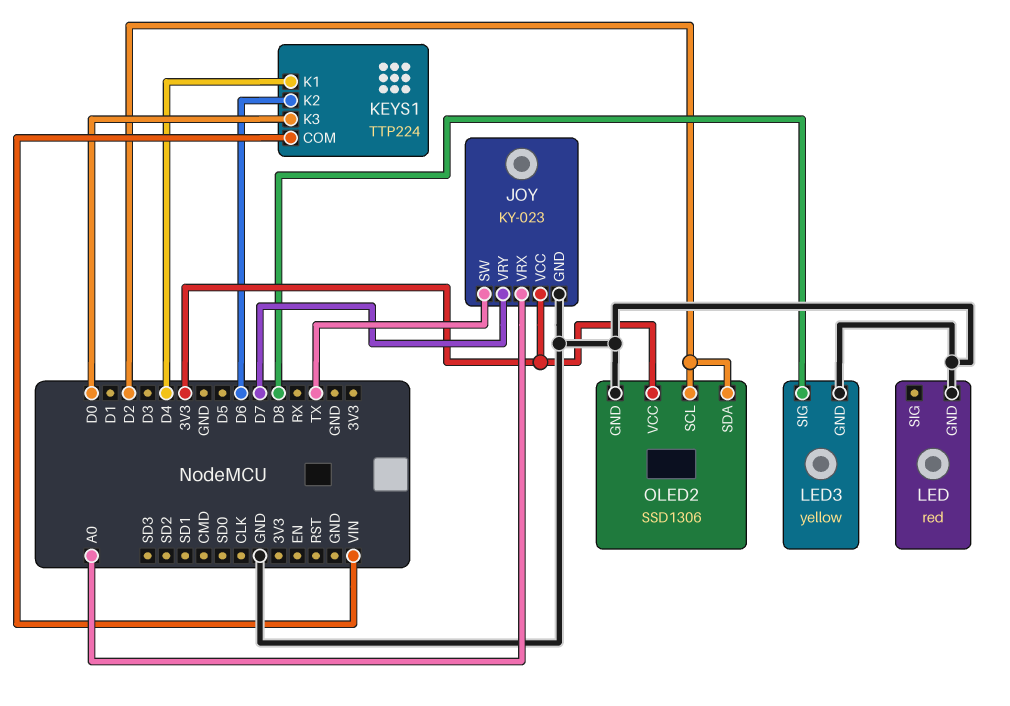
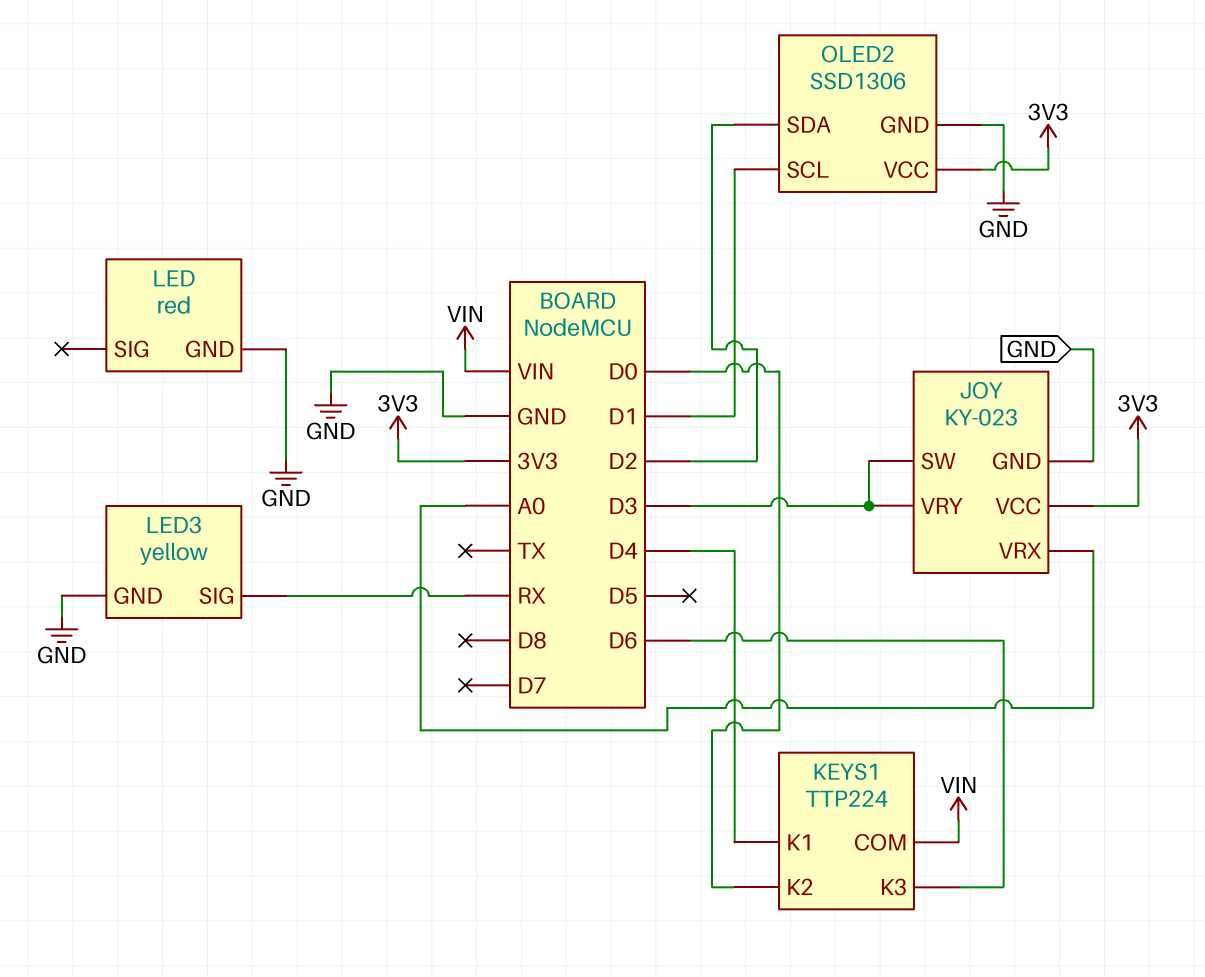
JOY pin SW: TX -> D3
JOY pin VRY: D7 -> D3
KEYS1 pin K2: D6 -> D0
KEYS1 pin K3: D0 -> D6
LED3 pin SIG: D8 -> RX
OLED2 pin SCL: D2 -> D1

